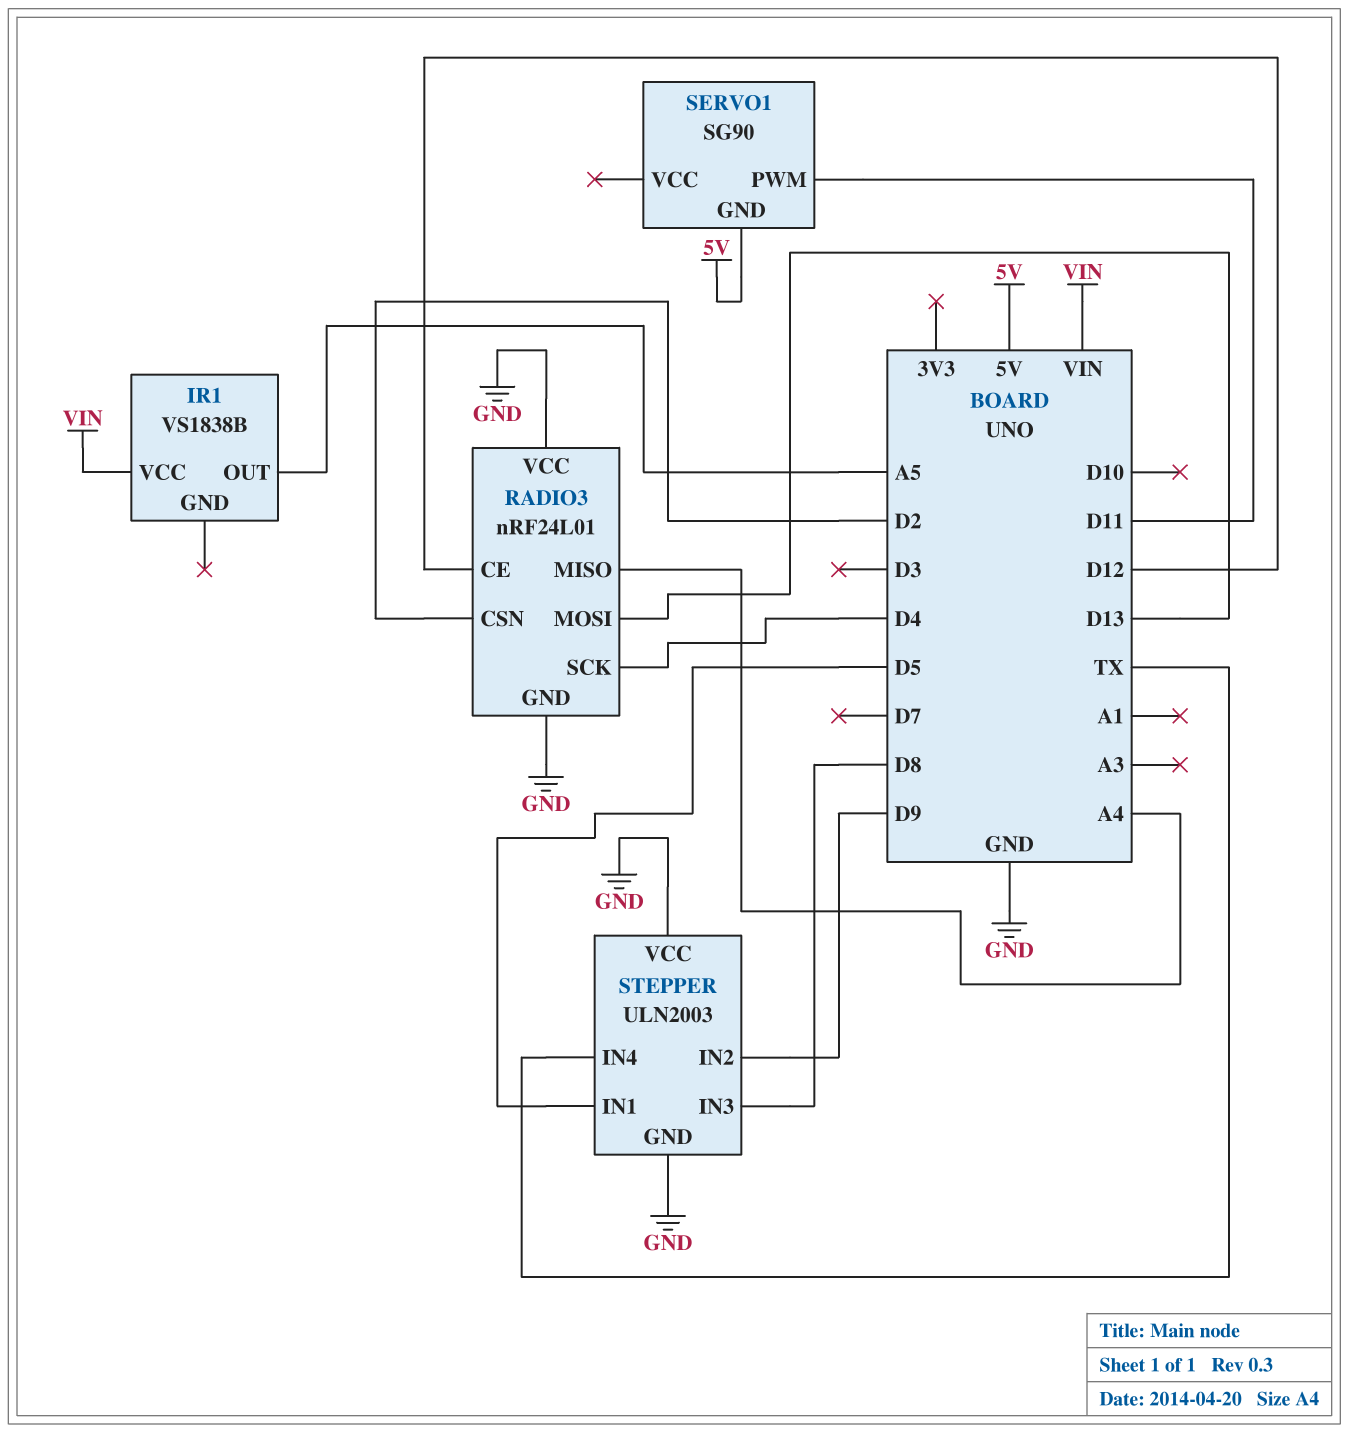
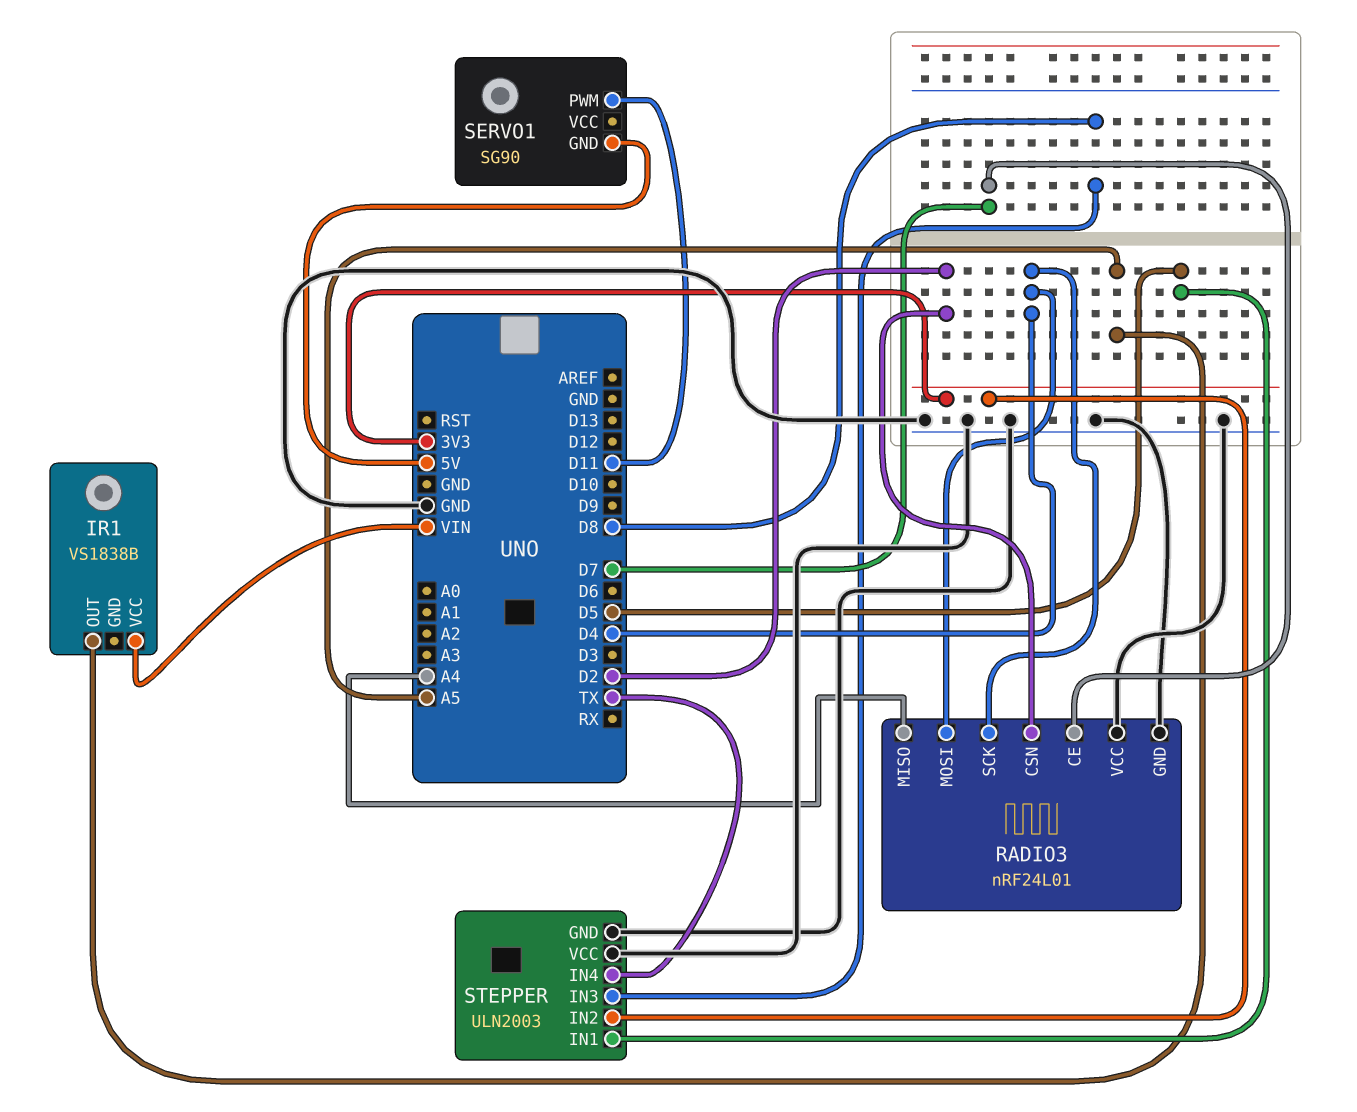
RADIO3 pin CE: D12 -> D7
RADIO3 pin MOSI: D13 -> D4
STEPPER pin IN2: D9 -> 3V3

